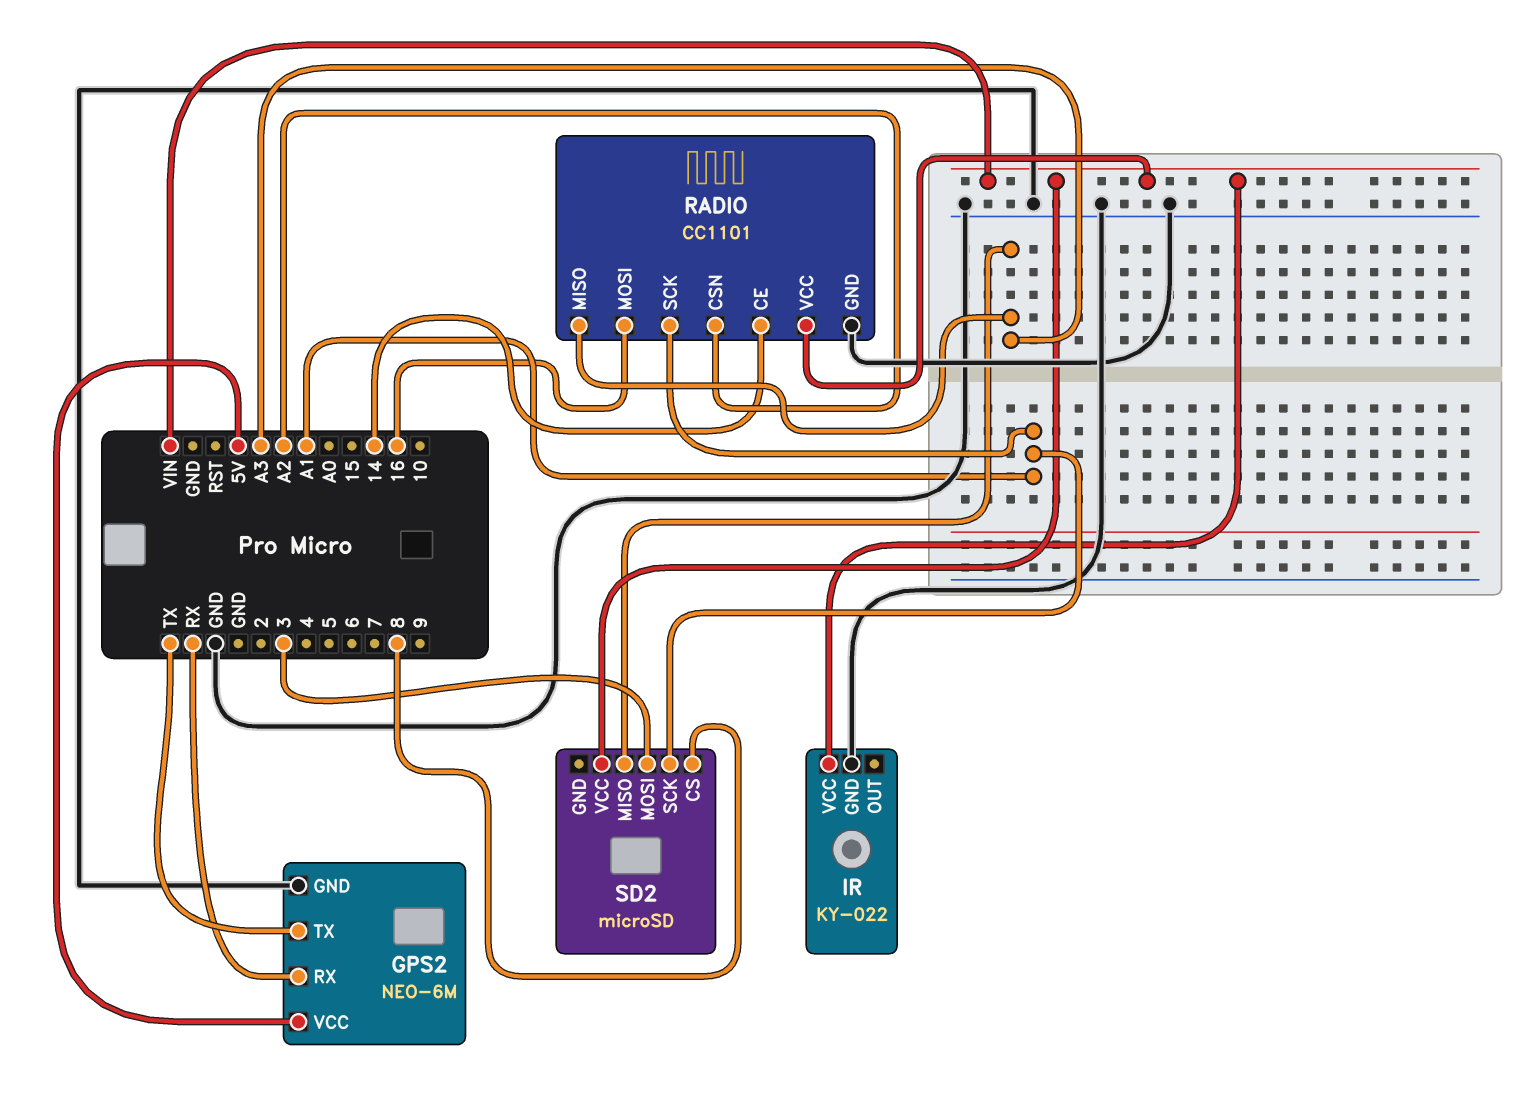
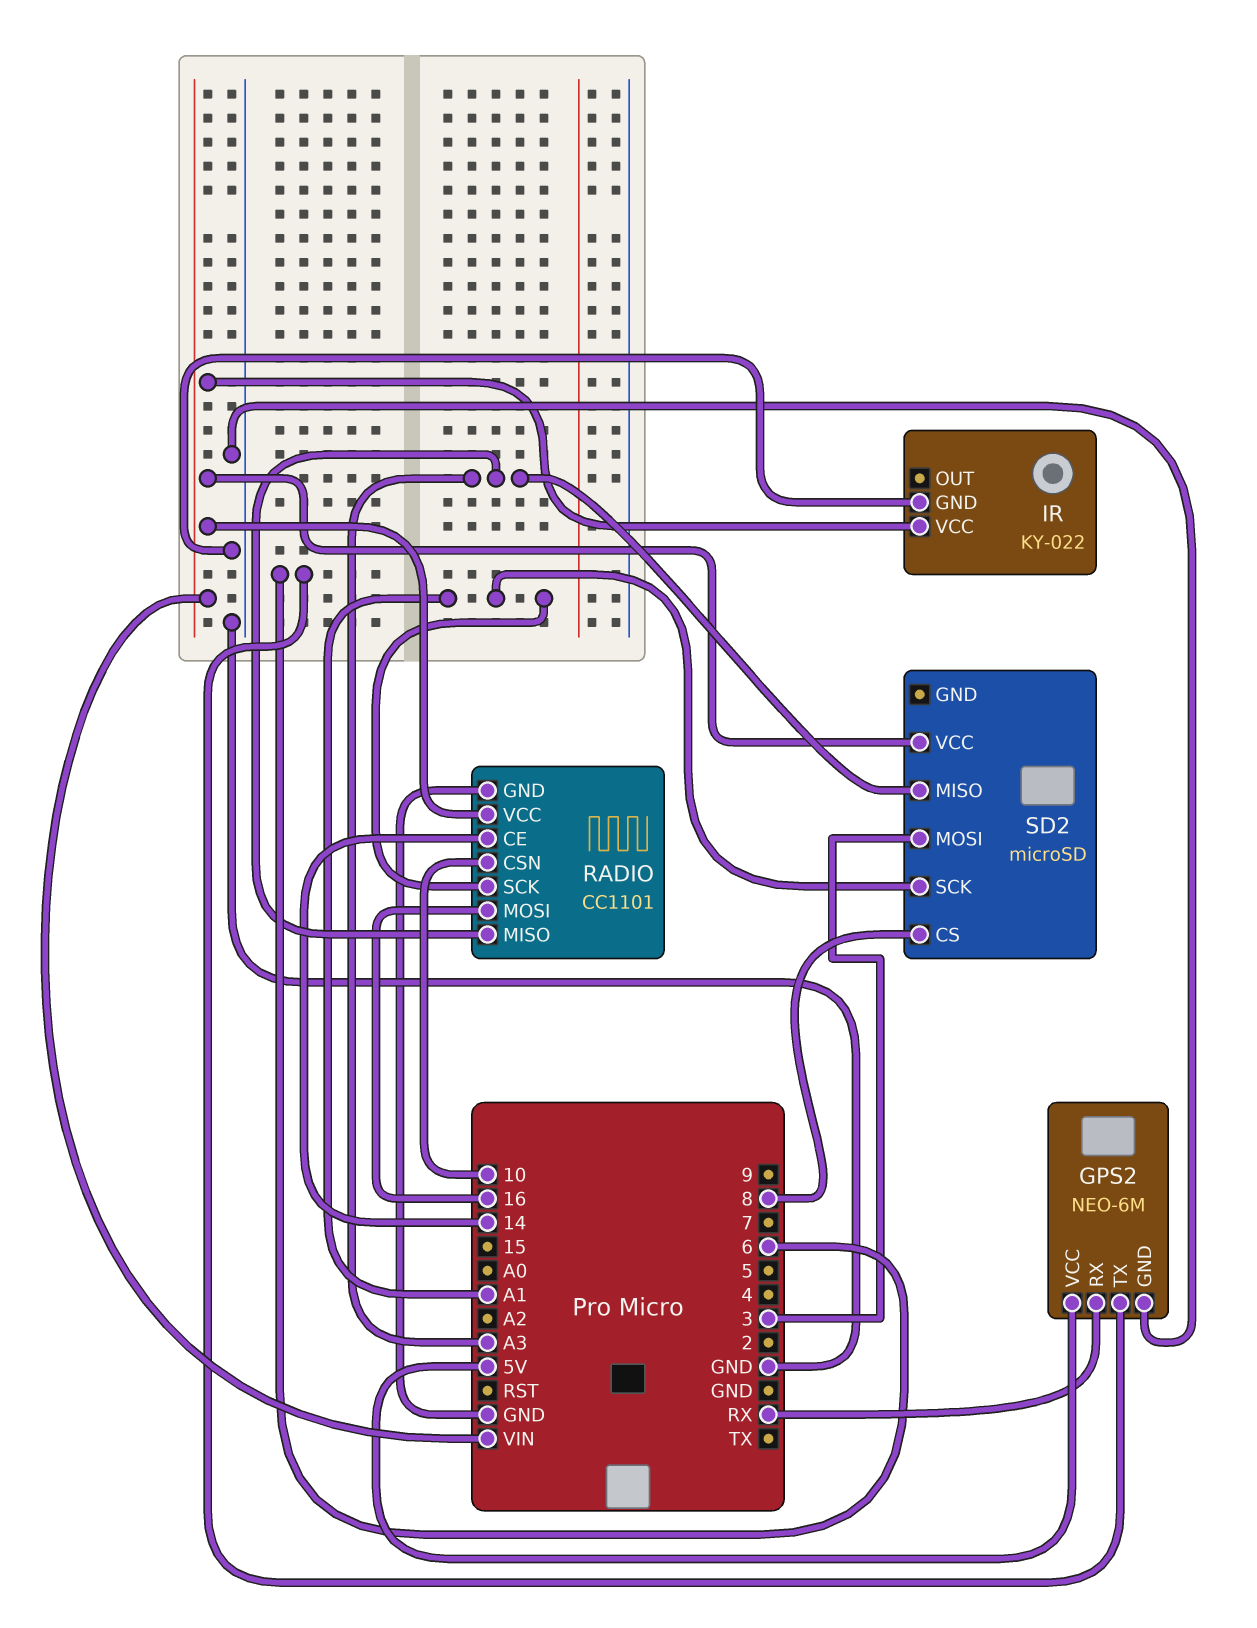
GPS2 pin TX: TX -> 6
RADIO pin CSN: A2 -> 10

